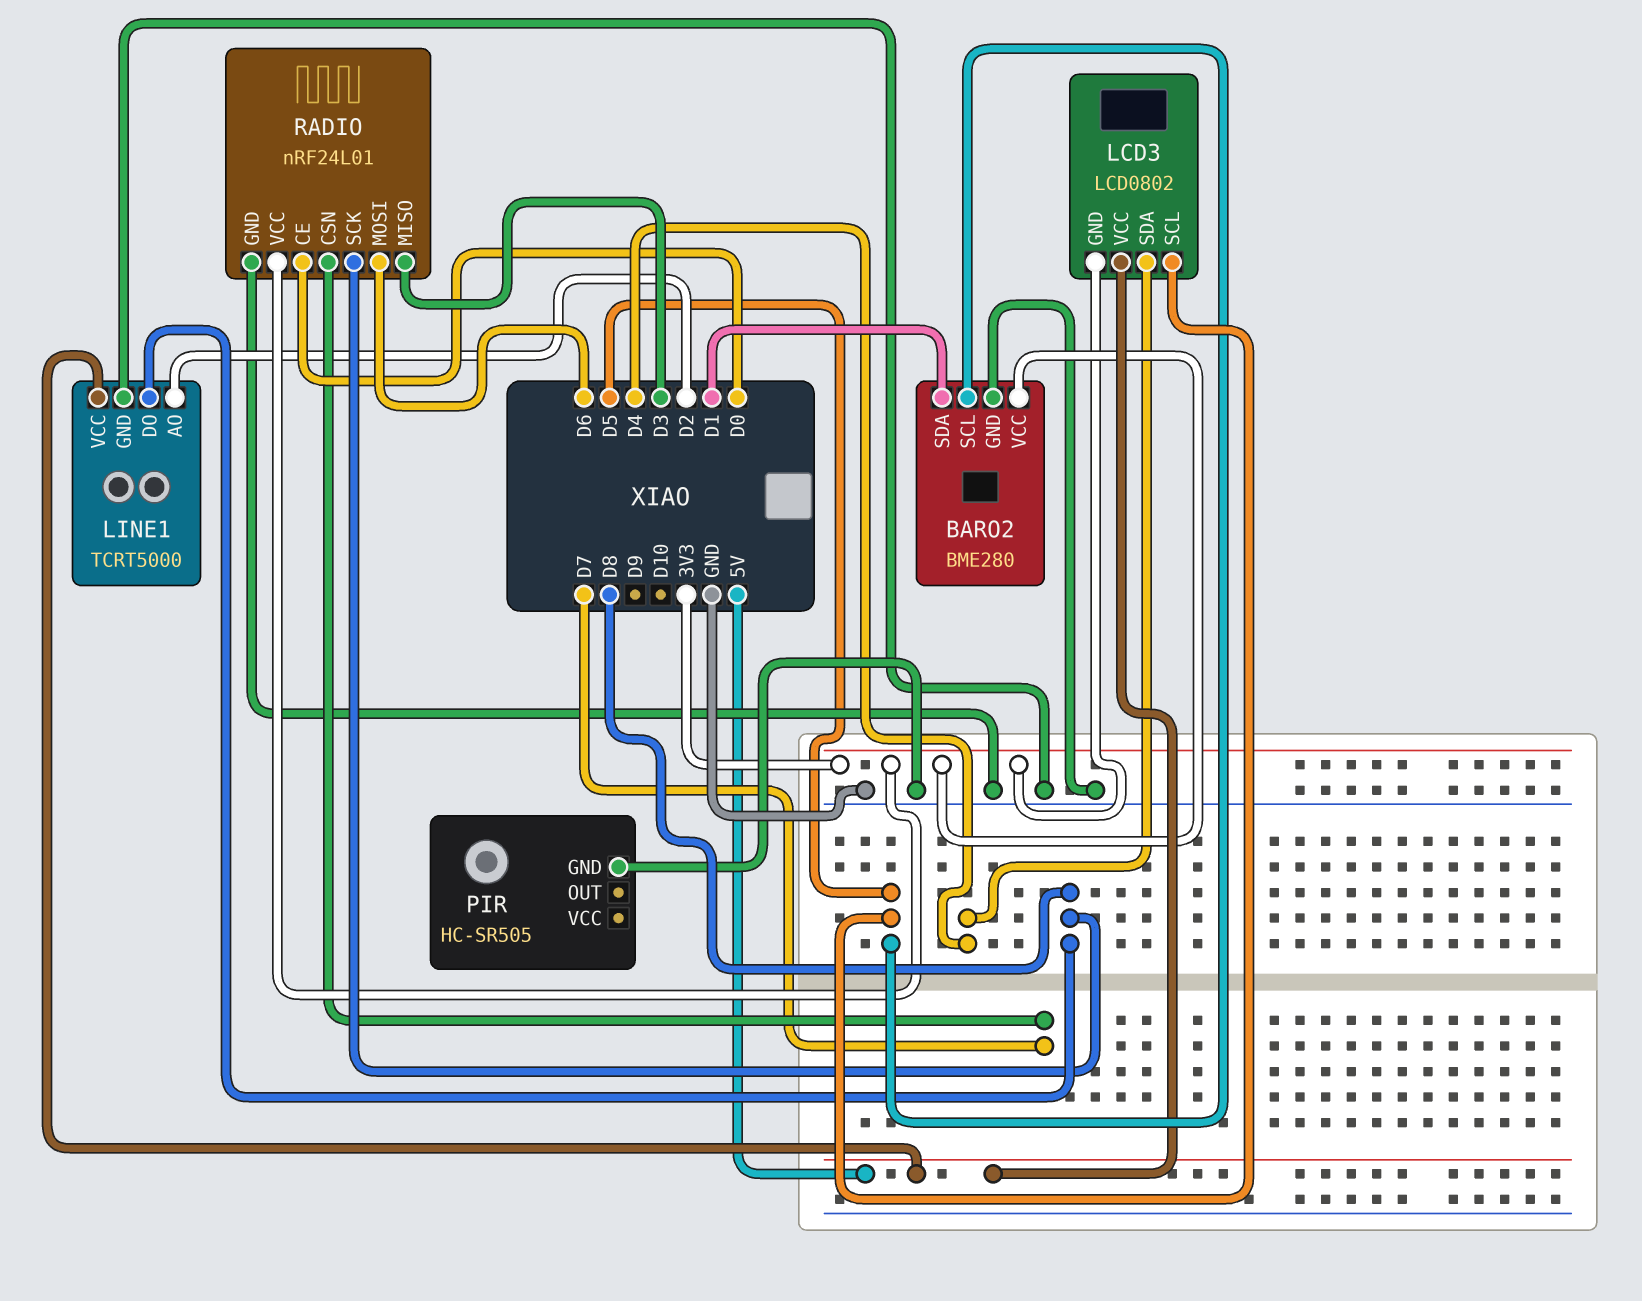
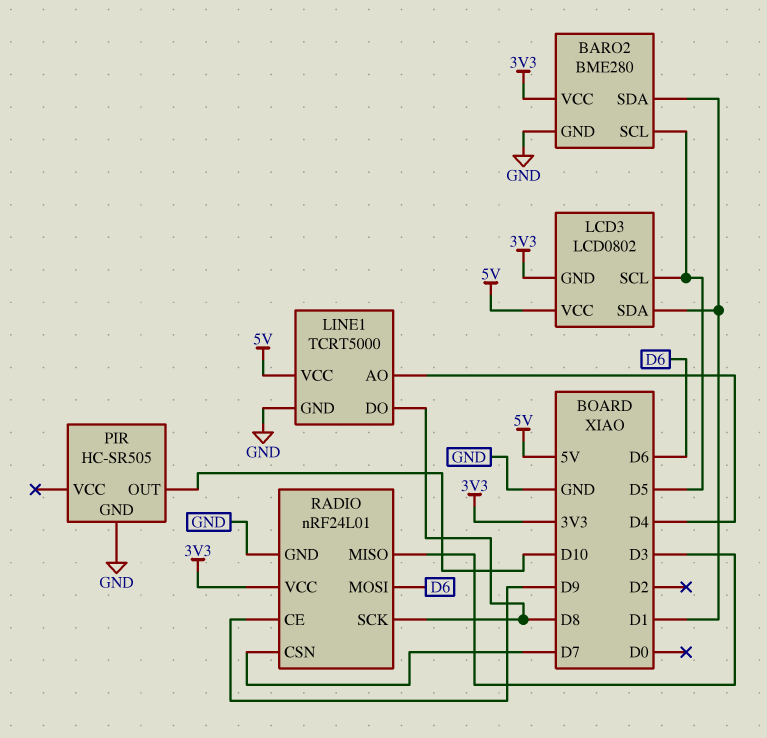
LCD3 pin SDA: D4 -> D1
LINE1 pin AO: D2 -> D4
PIR pin OUT: none -> D10
RADIO pin CE: D0 -> D9

